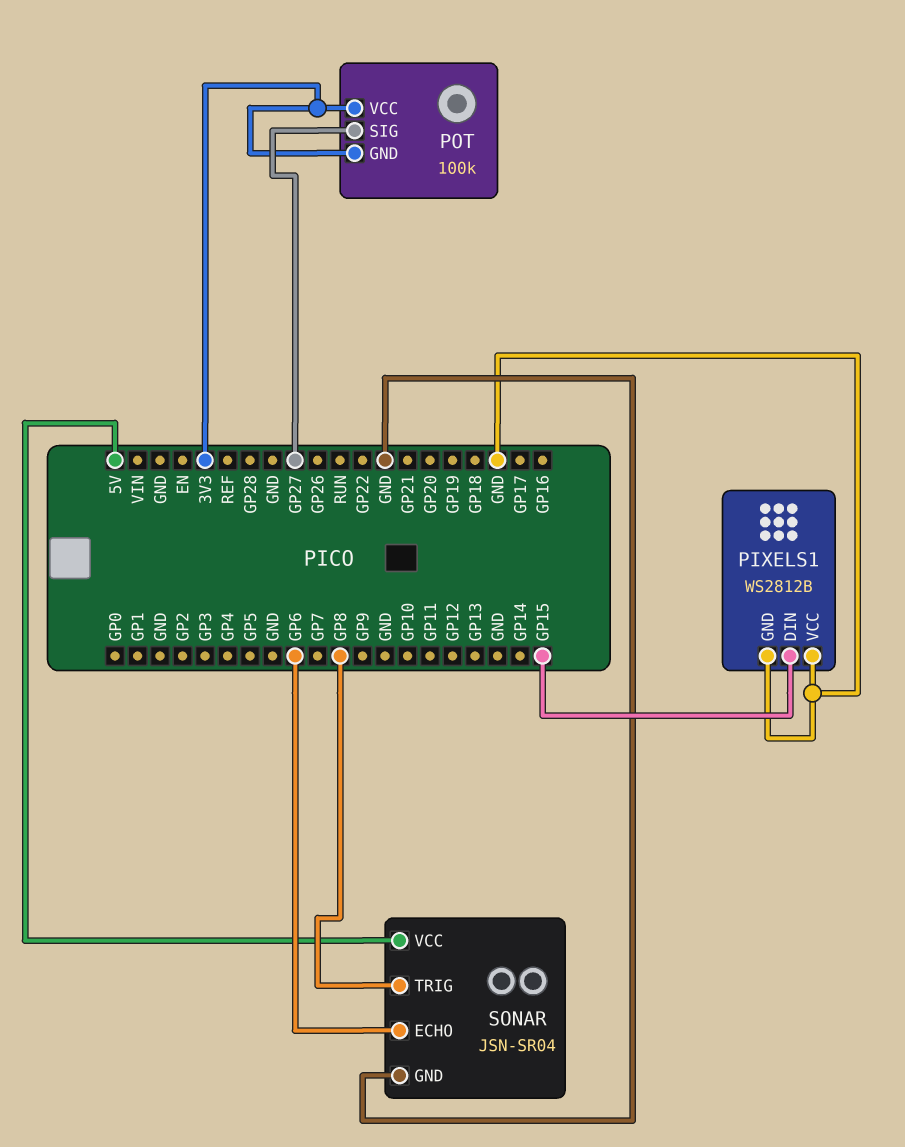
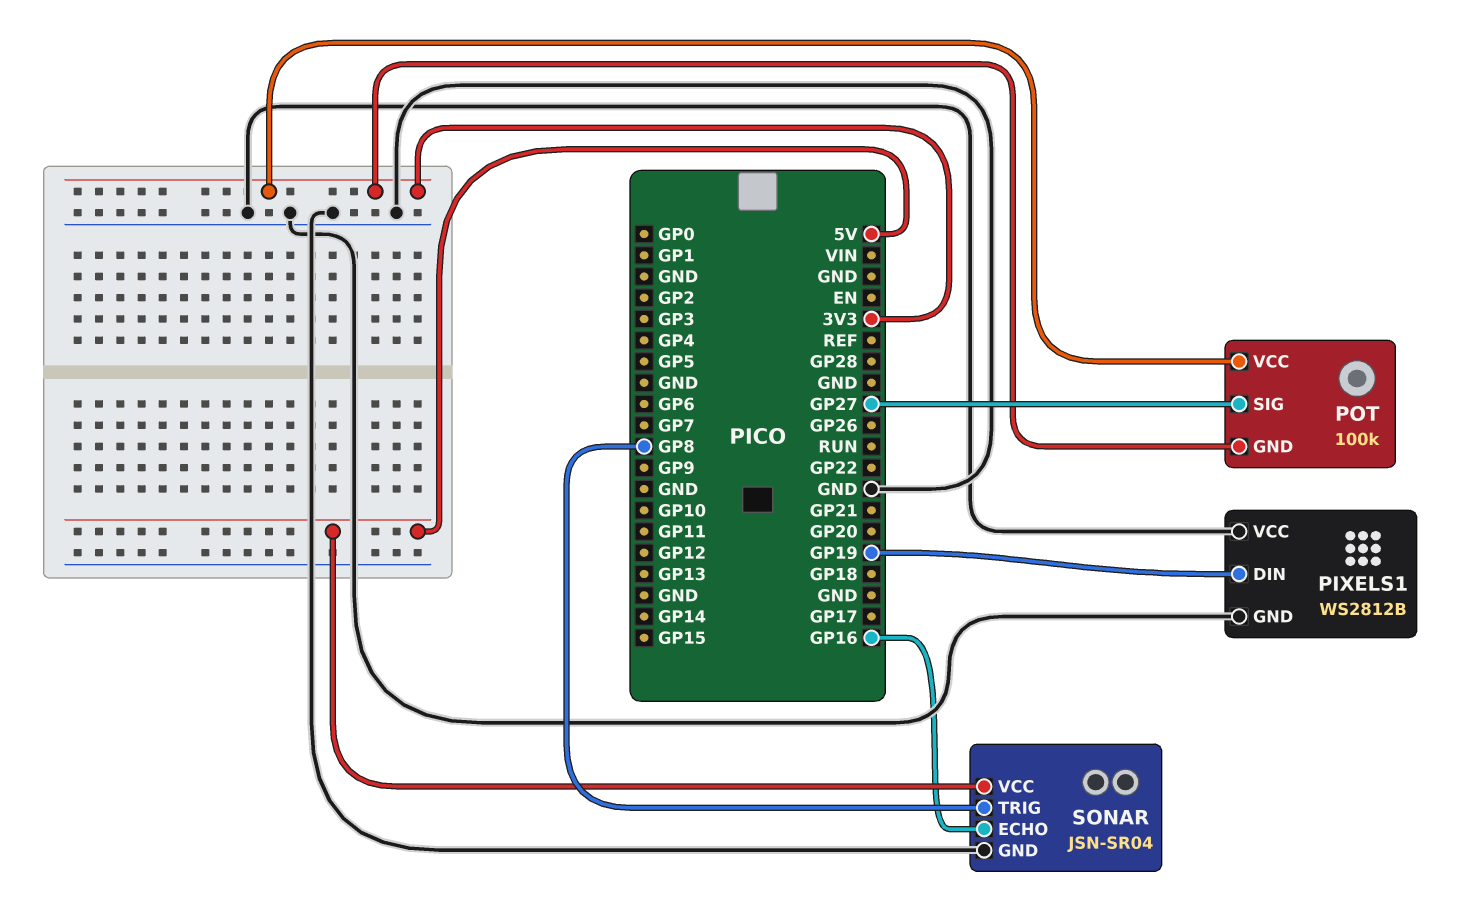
PIXELS1 pin DIN: GP15 -> GP19
SONAR pin ECHO: GP6 -> GP16

